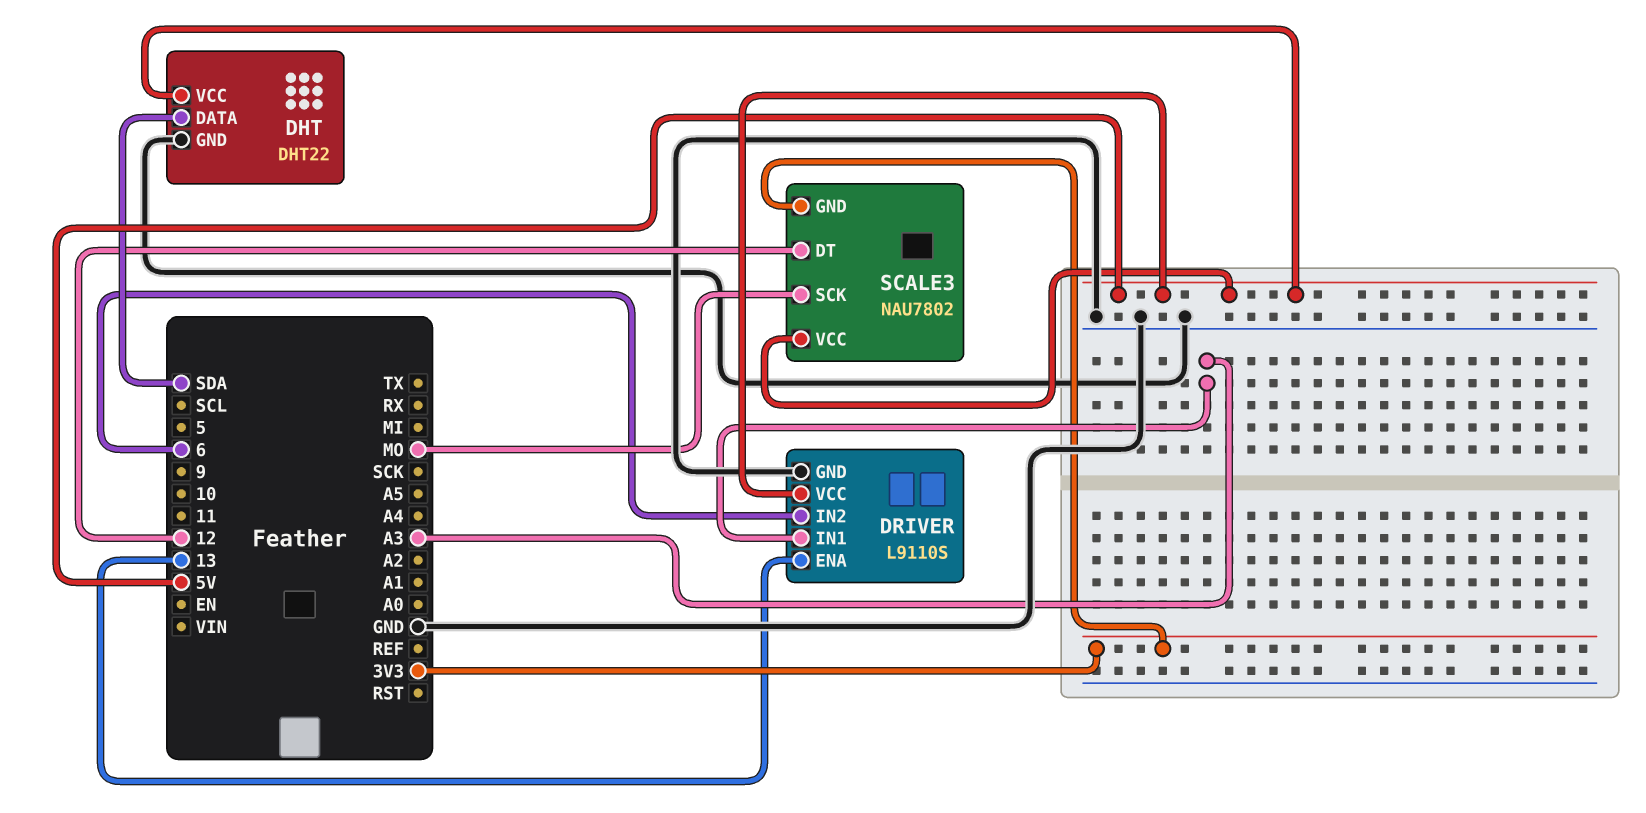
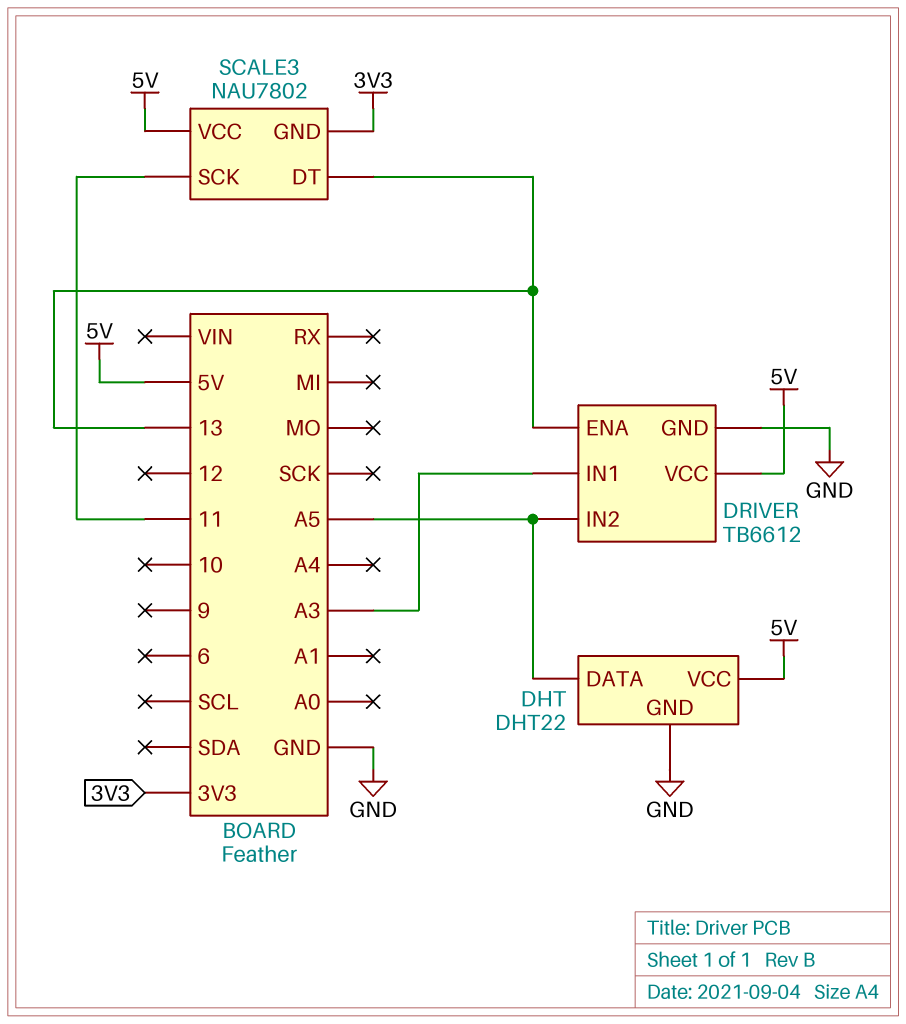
DHT pin DATA: SDA -> A5
DRIVER: L9110S -> TB6612
DRIVER pin IN2: 6 -> A5
SCALE3 pin DT: 12 -> 13
SCALE3 pin SCK: MO -> 11

